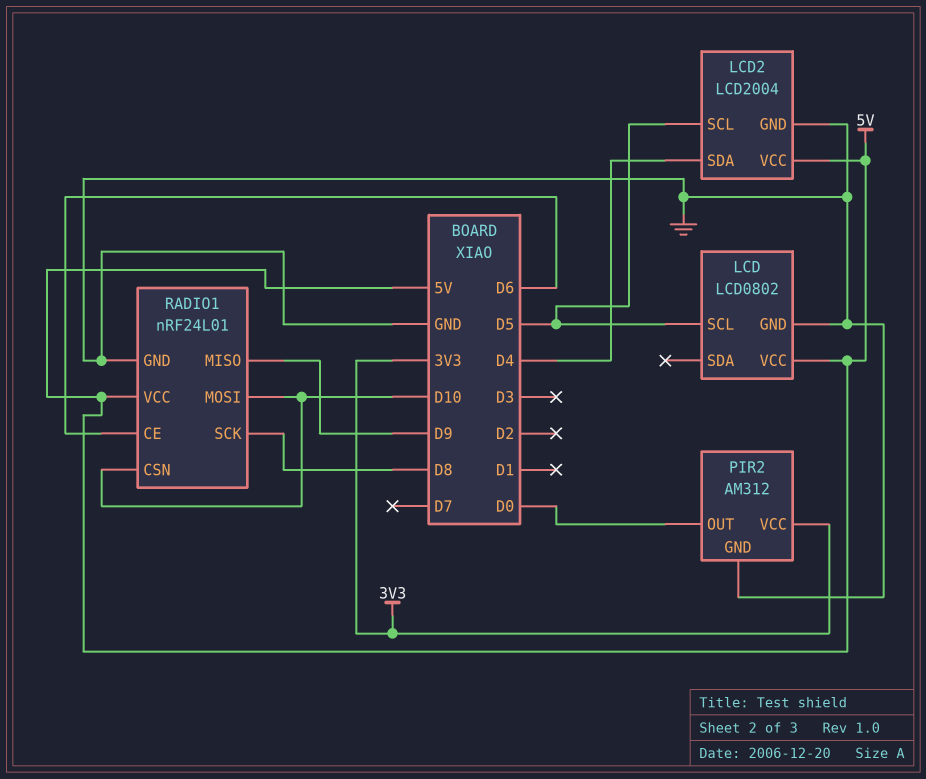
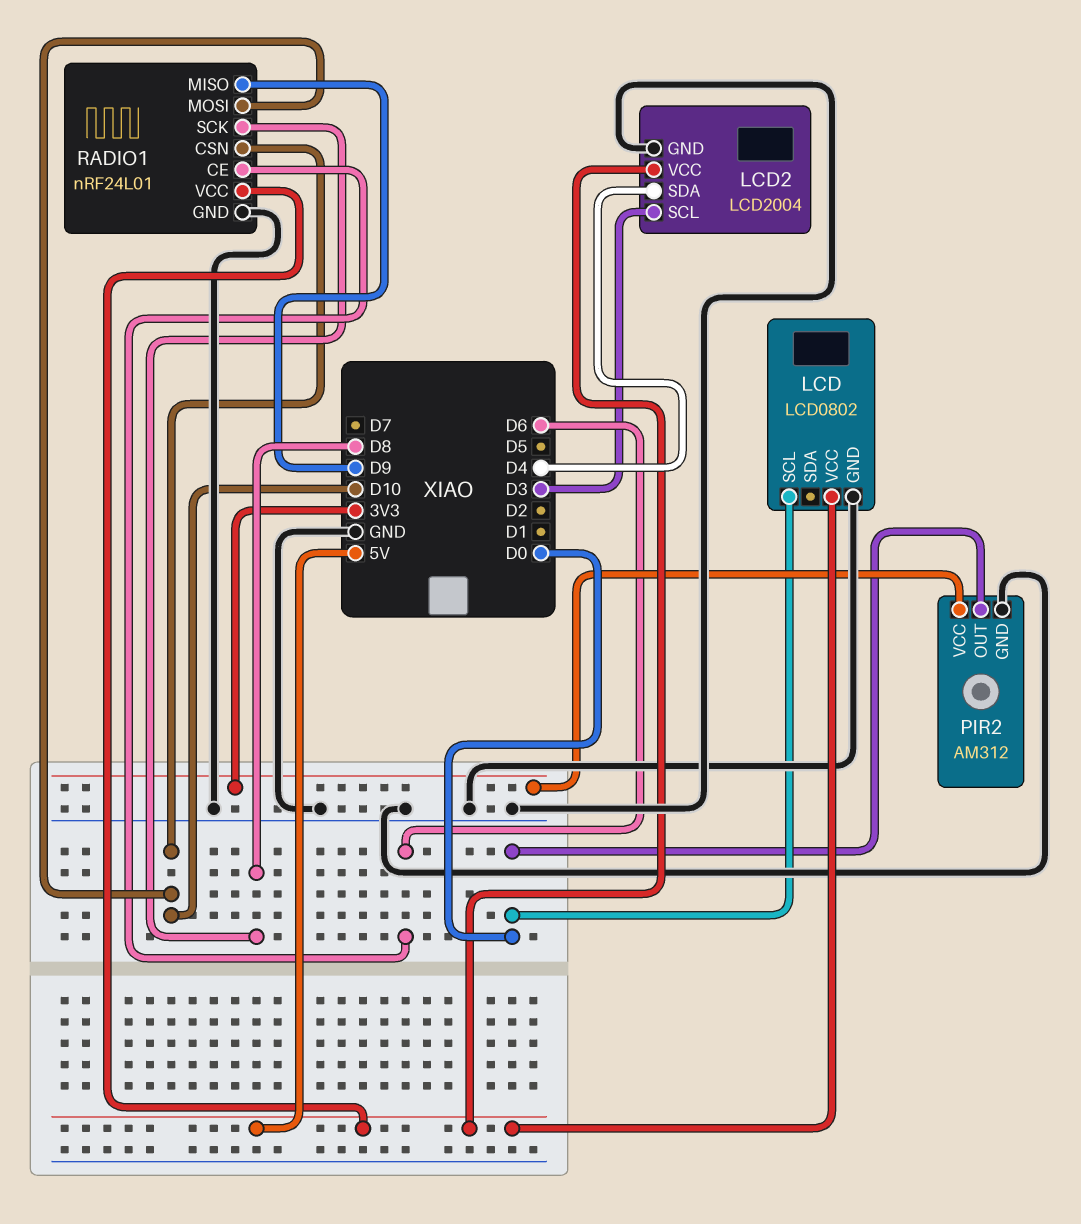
LCD pin SCL: D5 -> D0
LCD2 pin SCL: D5 -> D3

